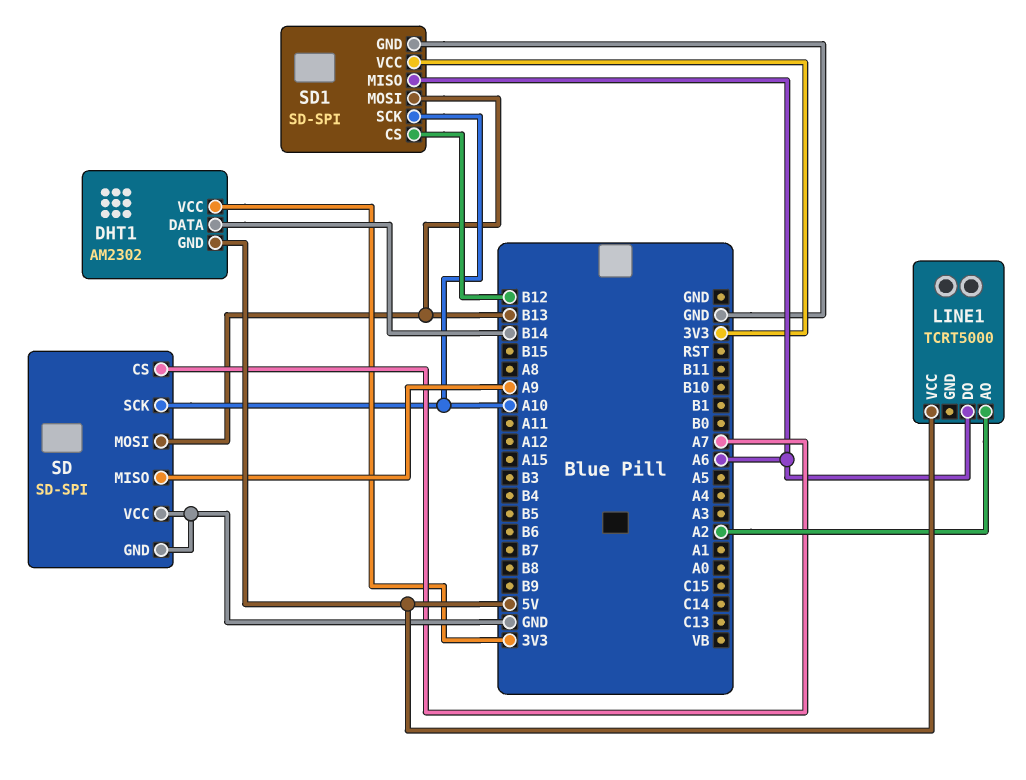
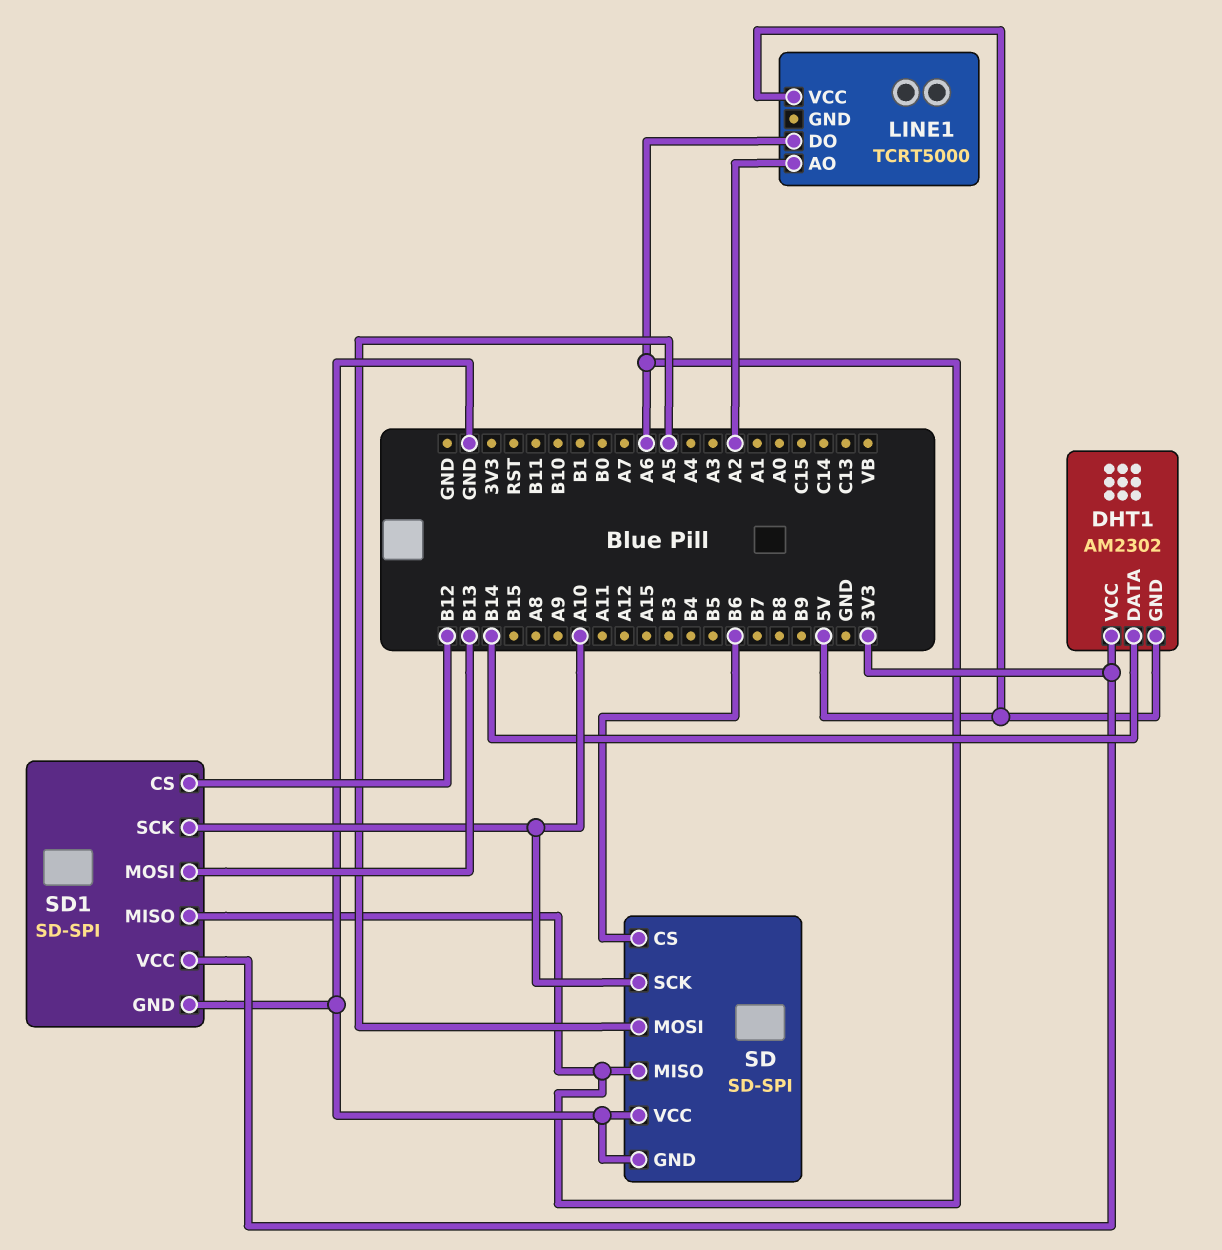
SD pin CS: A7 -> B6
SD pin MISO: A9 -> A6
SD pin MOSI: B13 -> A5

